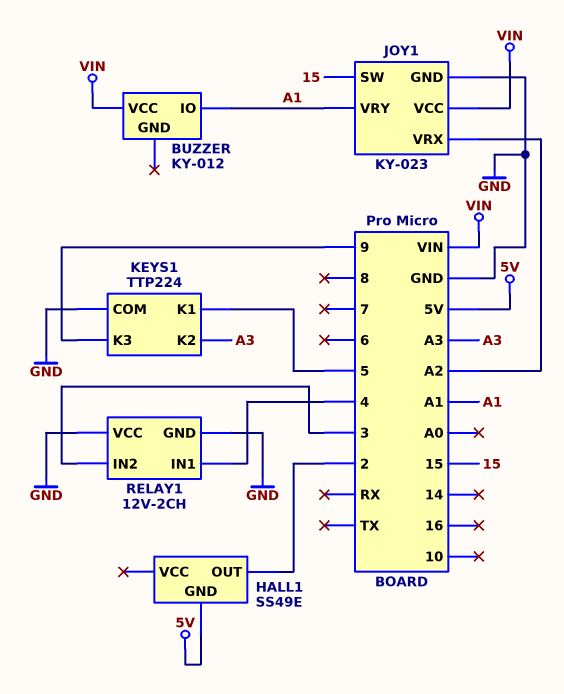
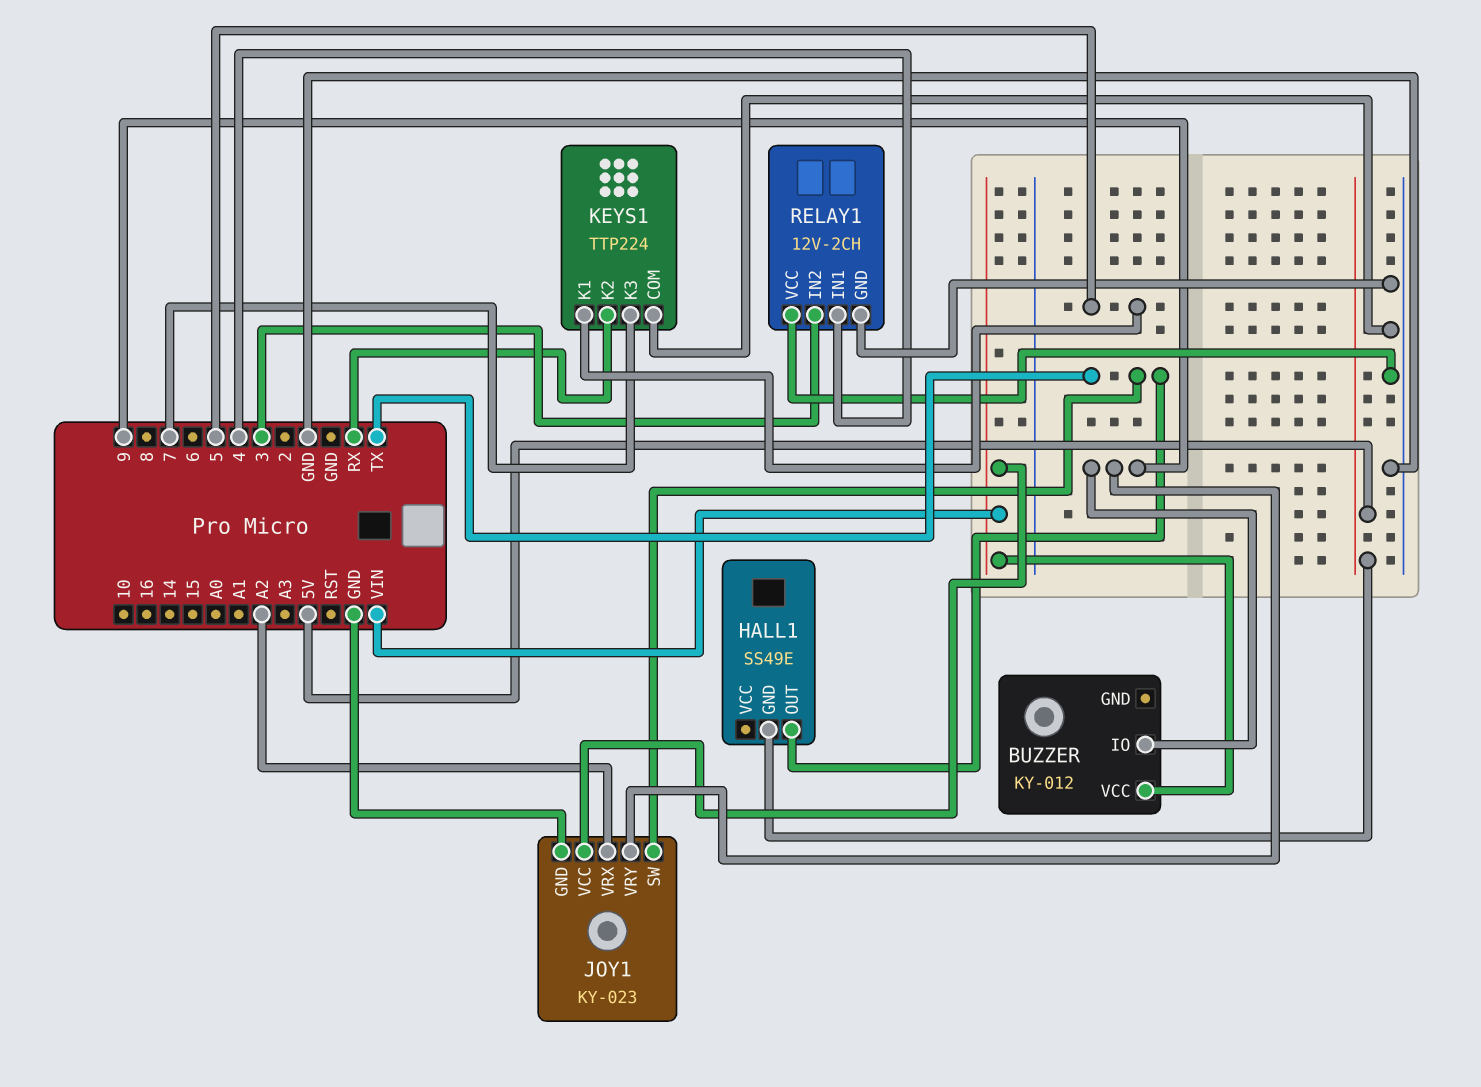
BUZZER pin IO: A1 -> 9
HALL1 pin OUT: 2 -> TX
JOY1 pin SW: 15 -> TX
JOY1 pin VRY: A1 -> 9
KEYS1 pin K2: A3 -> RX
KEYS1 pin K3: 9 -> 7

